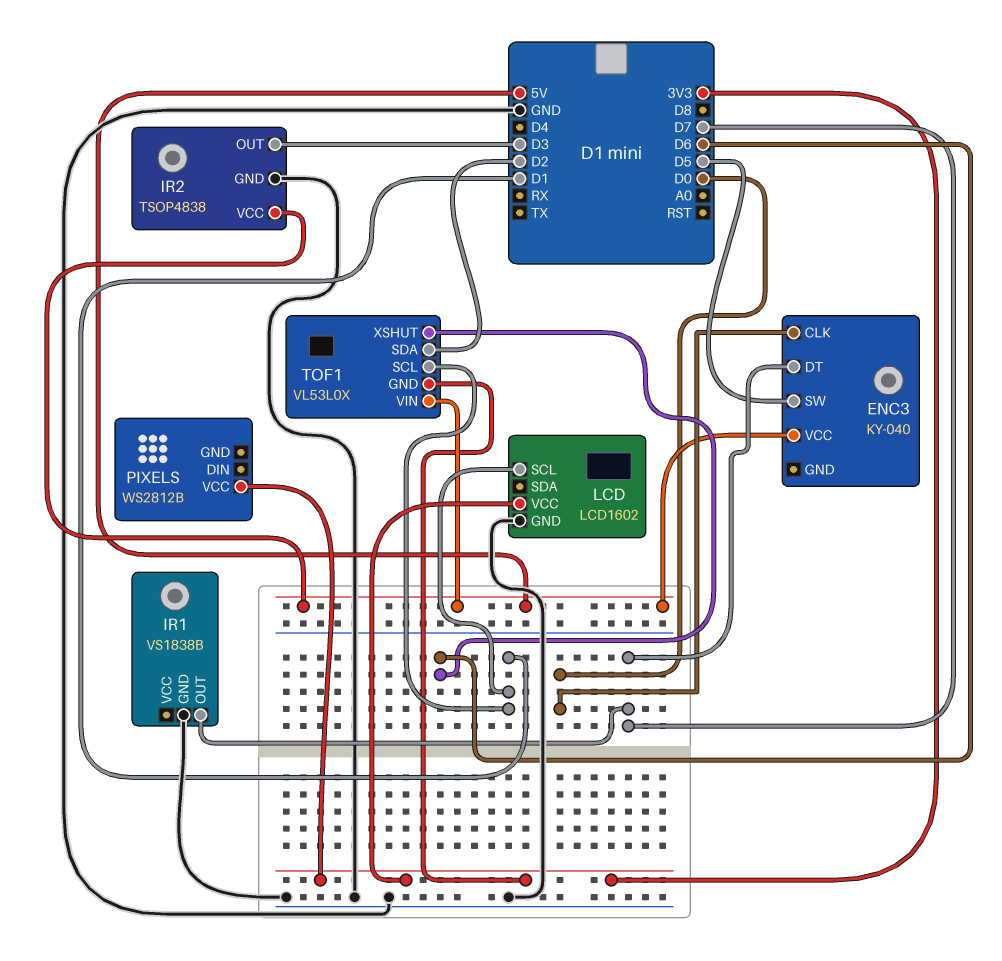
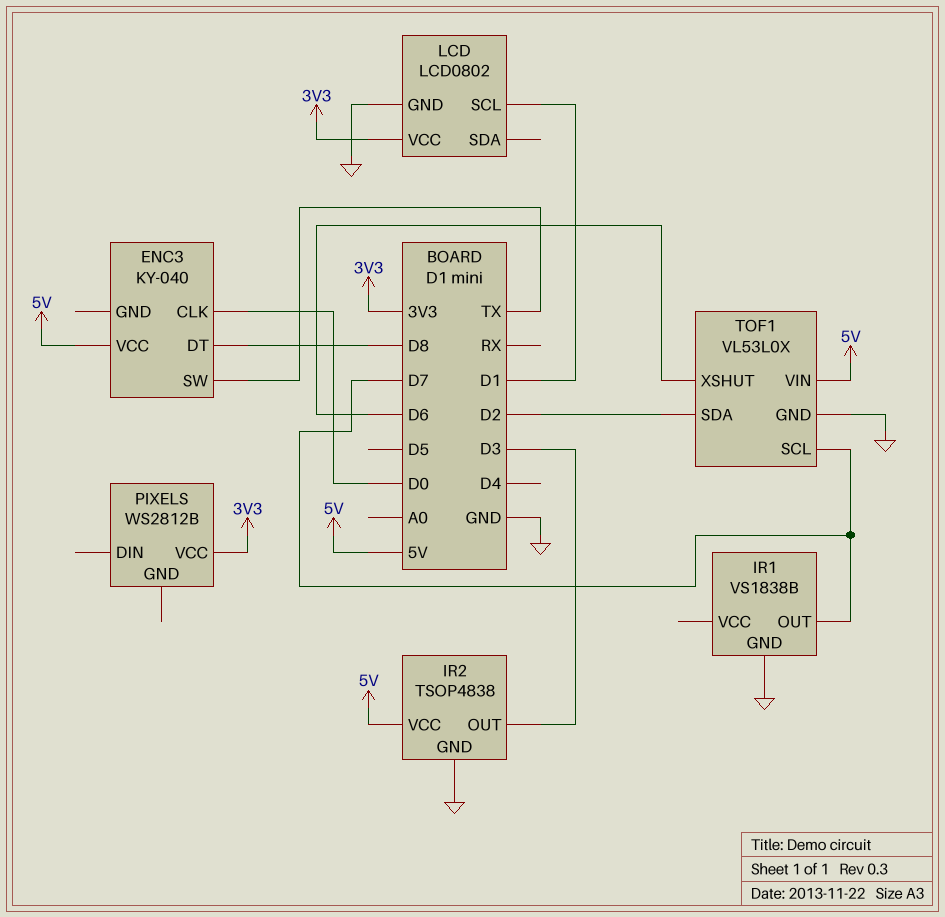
ENC3 pin DT: D7 -> D8
ENC3 pin SW: D5 -> TX
LCD: LCD1602 -> LCD0802
TOF1 pin GND: 3V3 -> GND
TOF1 pin SCL: D1 -> D7

